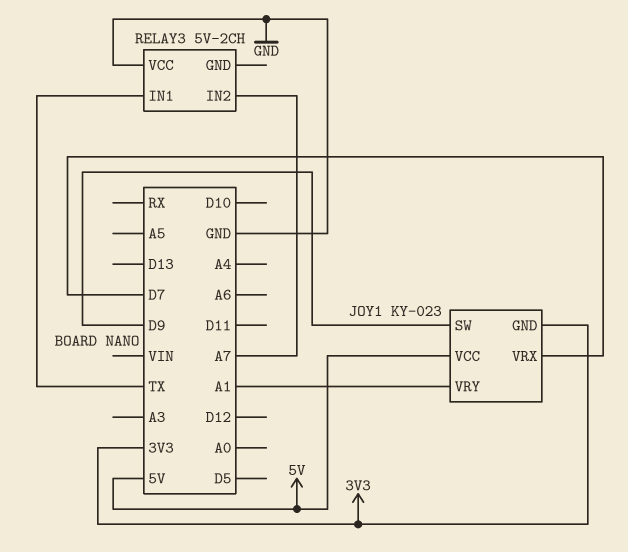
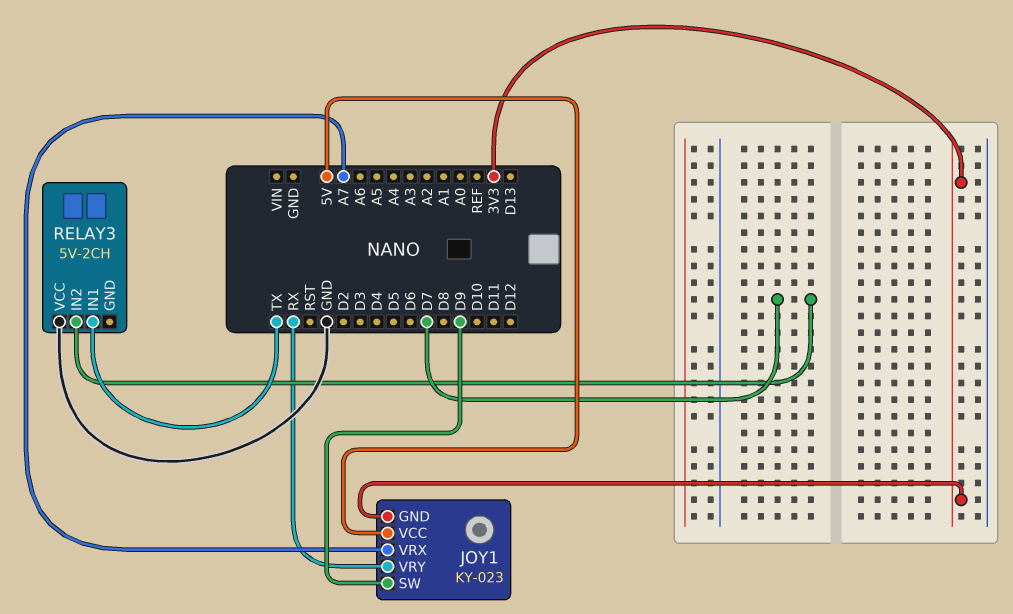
JOY1 pin VRX: D7 -> A7
JOY1 pin VRY: A1 -> RX
RELAY3 pin IN2: A7 -> D7

